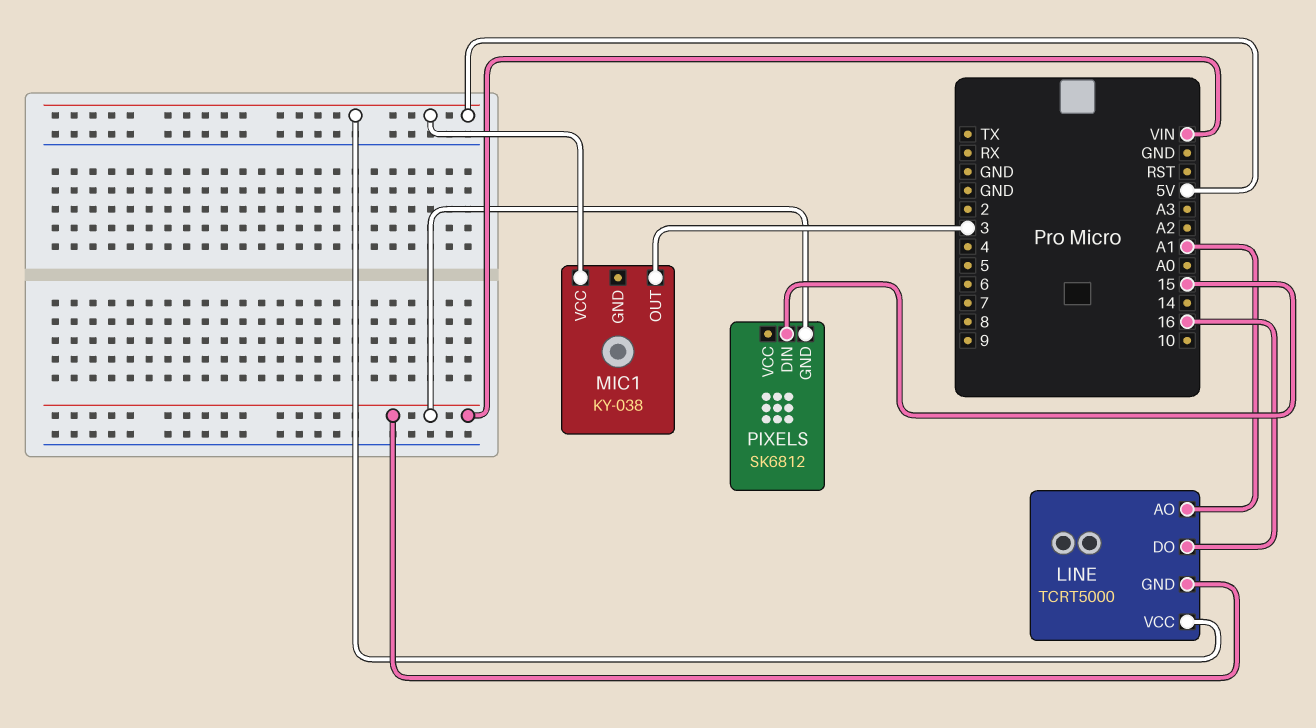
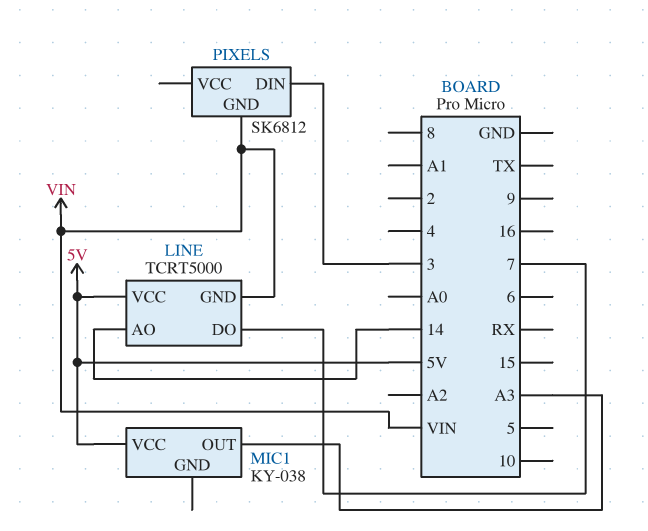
LINE pin AO: A1 -> 14
LINE pin DO: 16 -> 7
MIC1 pin OUT: 3 -> A3
PIXELS pin DIN: 15 -> 3

